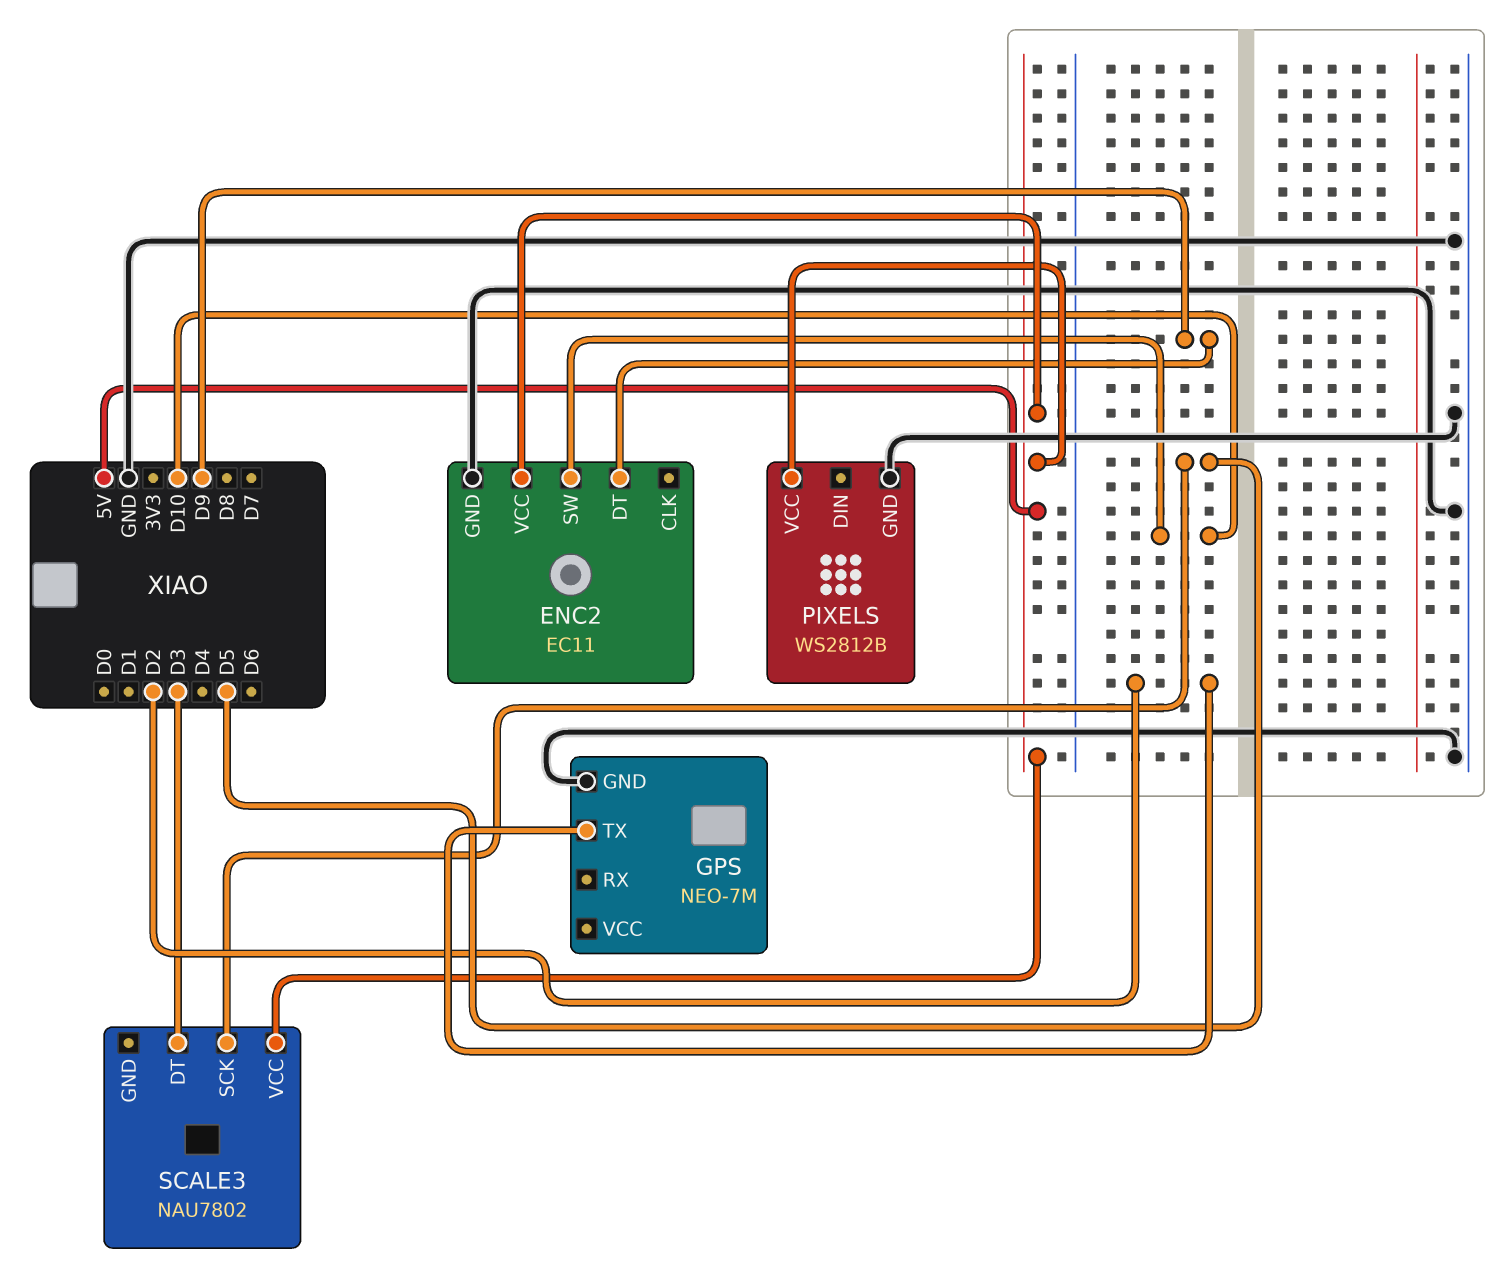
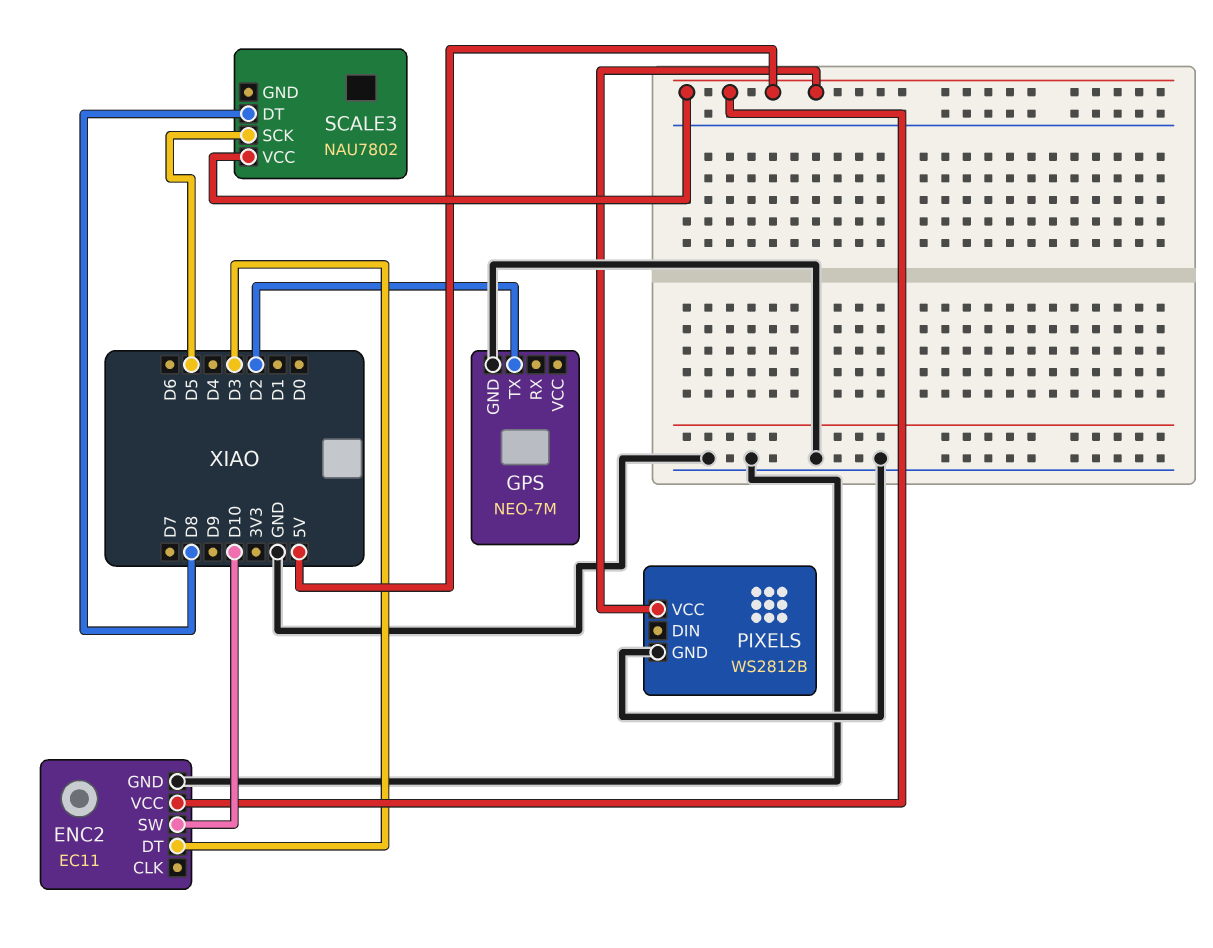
ENC2 pin DT: D9 -> D3
SCALE3 pin DT: D3 -> D8

